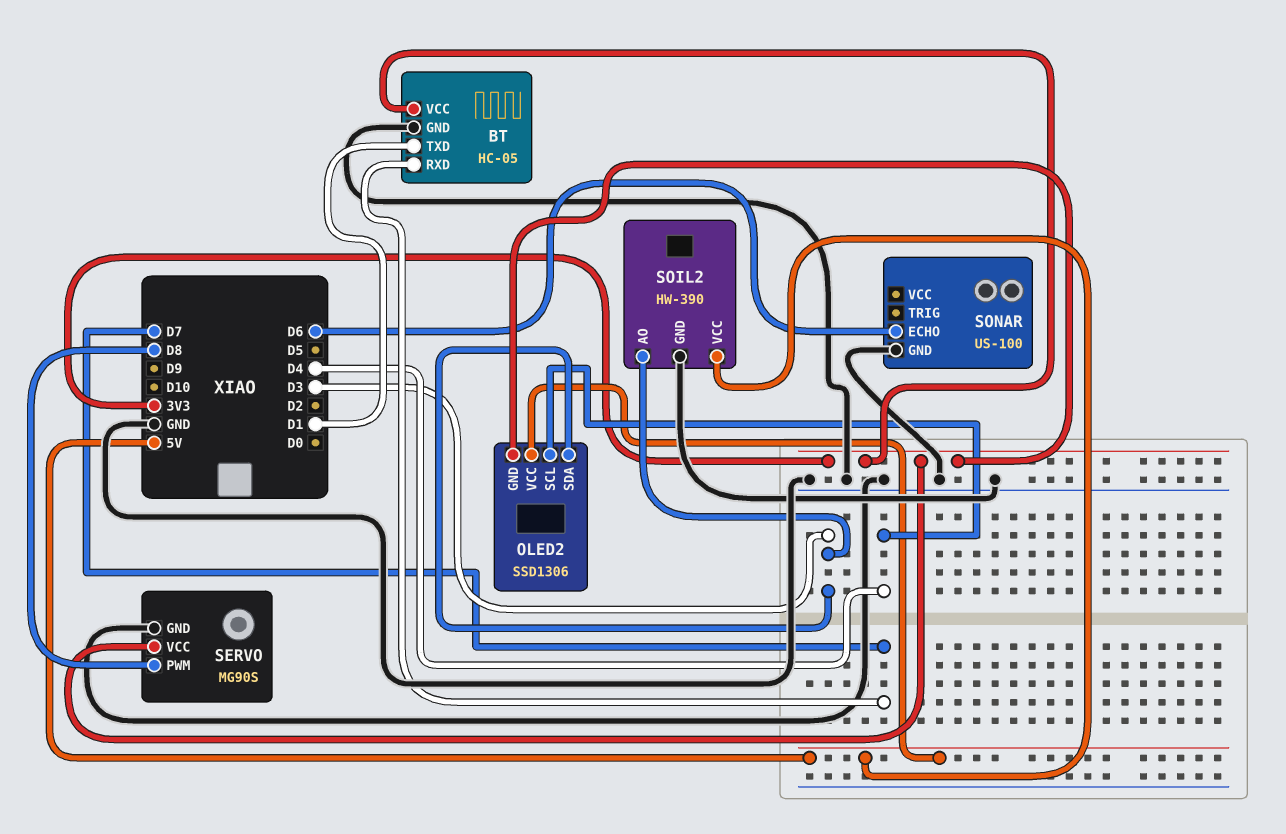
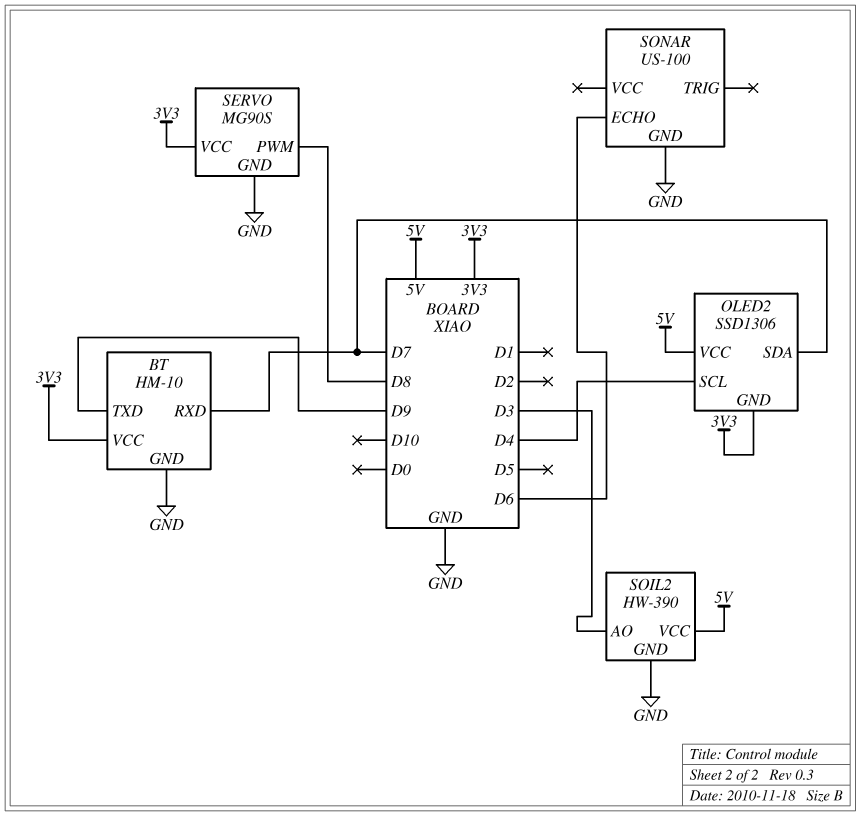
BT: HC-05 -> HM-10
BT pin TXD: D1 -> D9
OLED2 pin SDA: D3 -> D7

